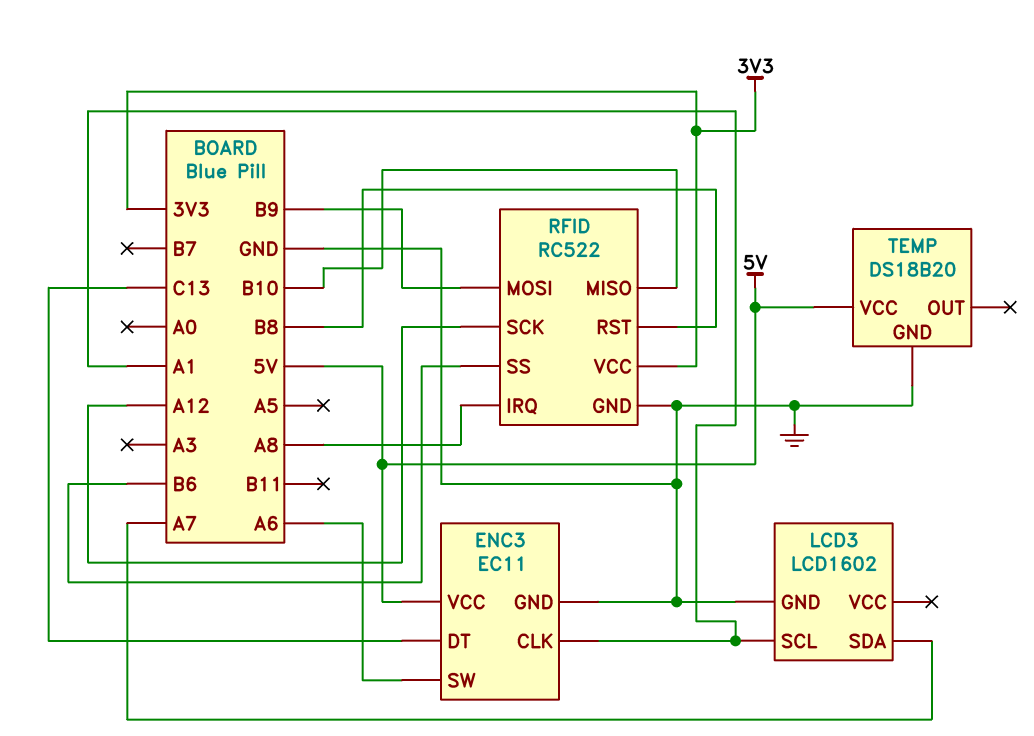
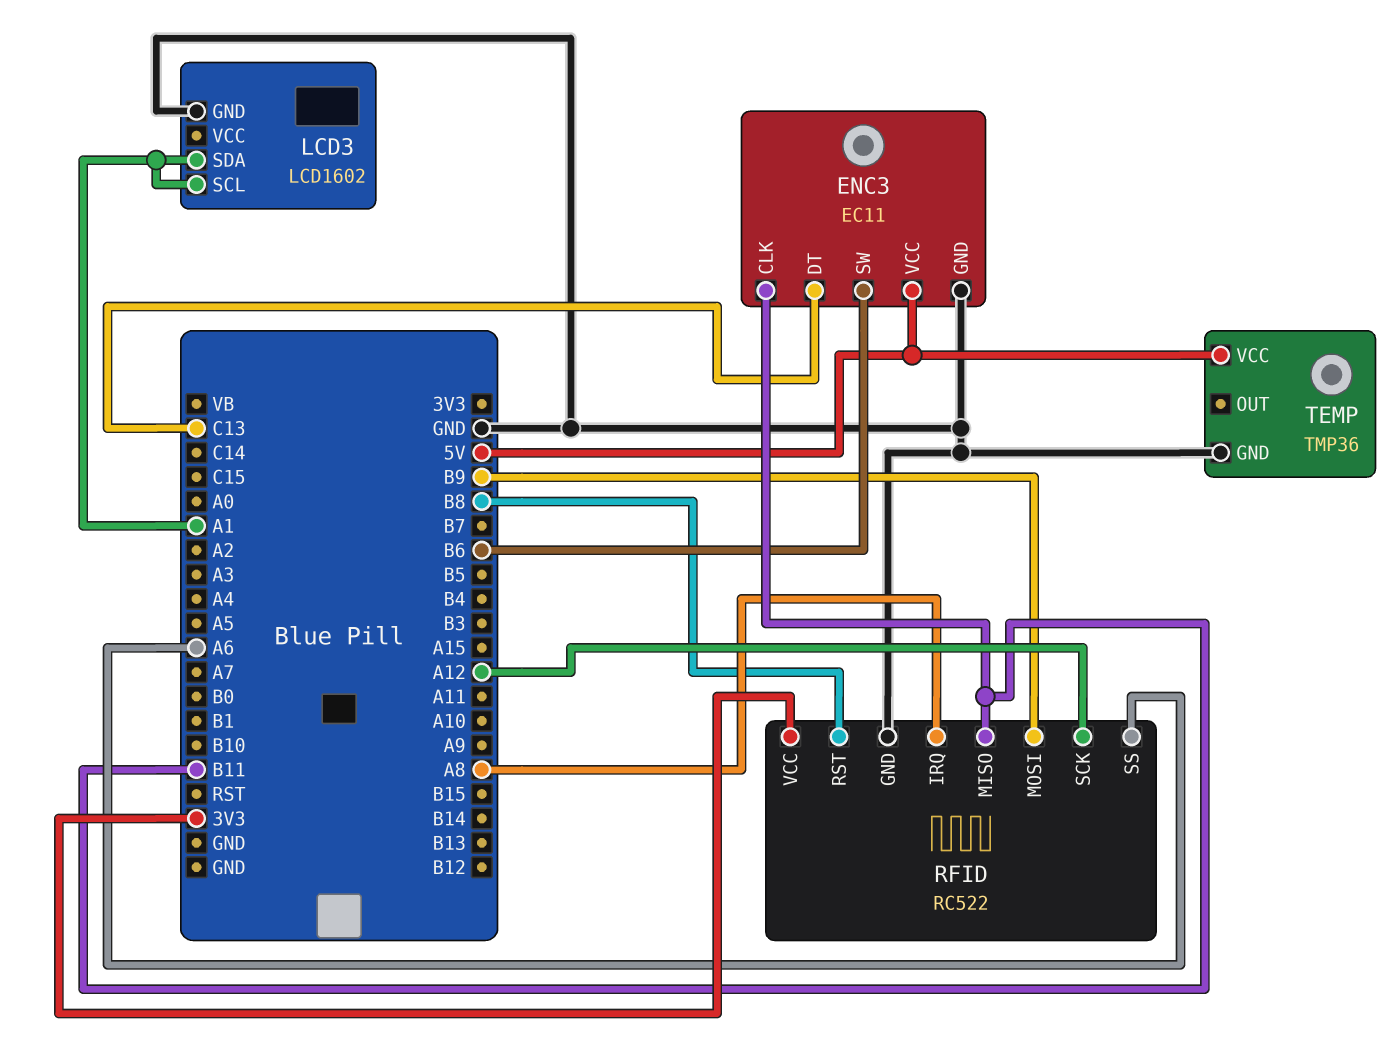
ENC3 pin CLK: A1 -> B11
ENC3 pin SW: A6 -> B6
LCD3 pin SDA: A7 -> A1
RFID pin MISO: B10 -> B11
RFID pin SS: B6 -> A6
TEMP: DS18B20 -> TMP36

